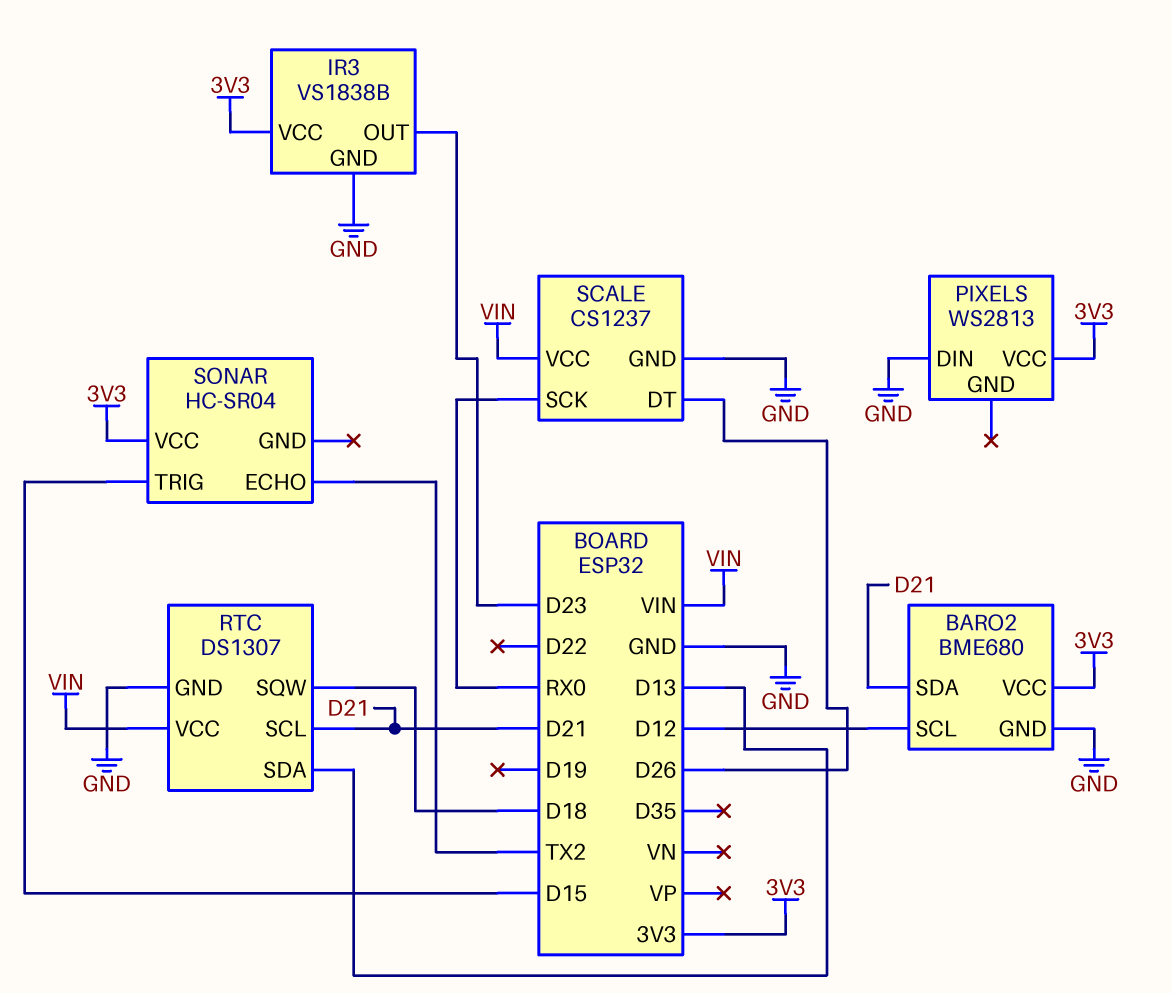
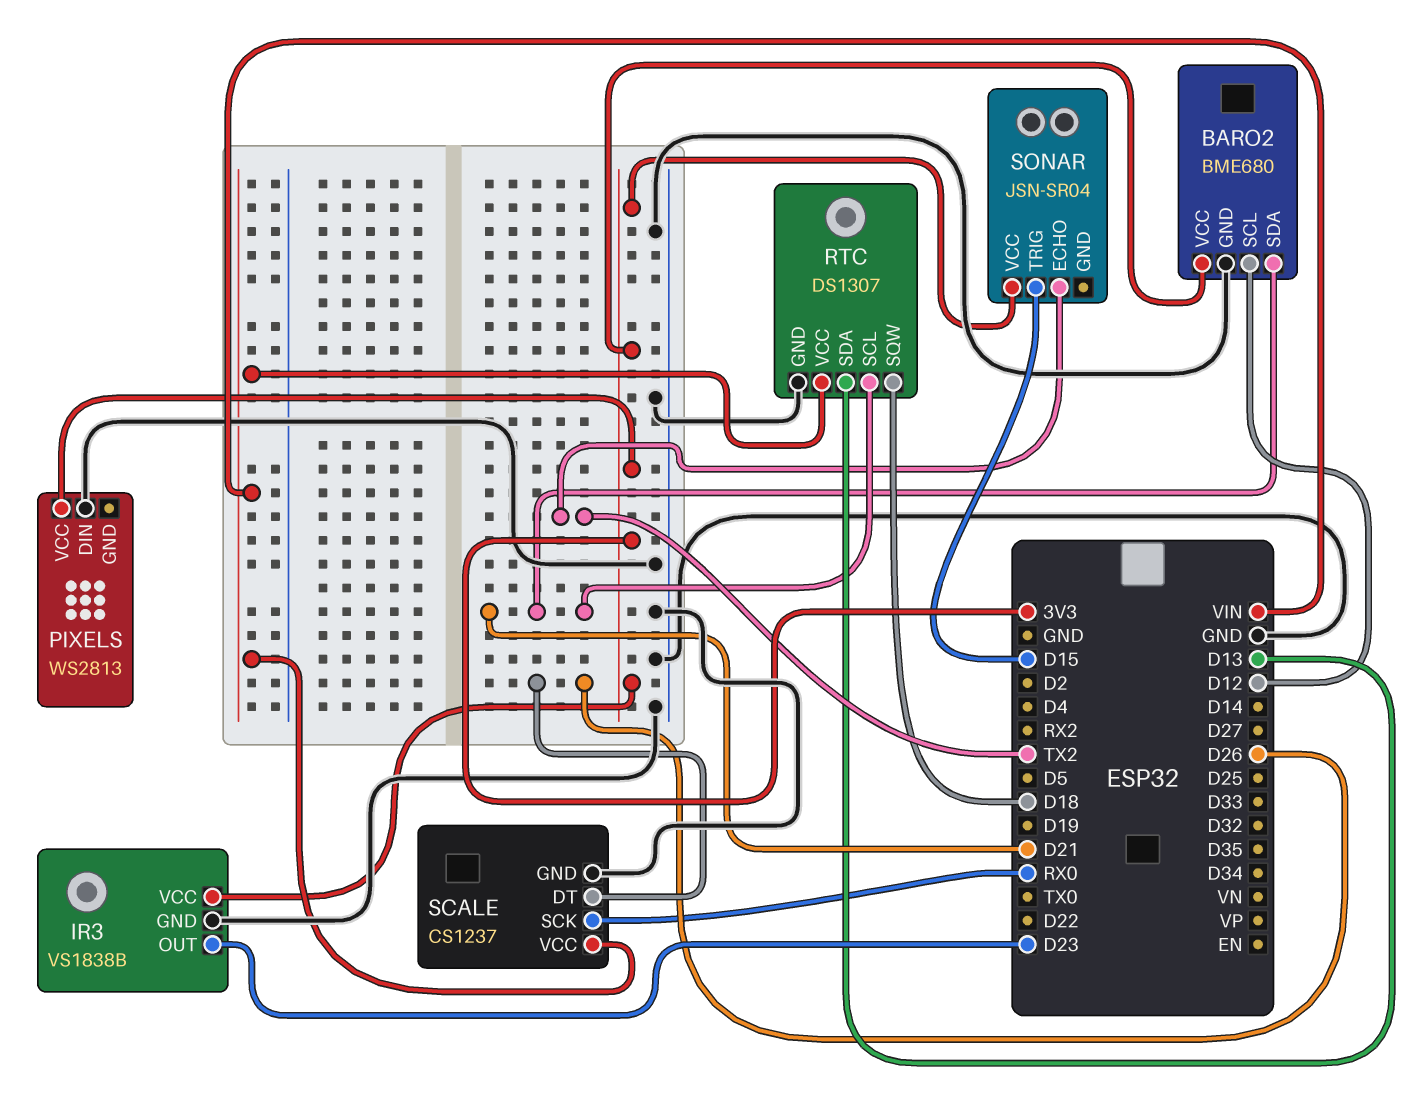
SONAR: HC-SR04 -> JSN-SR04

